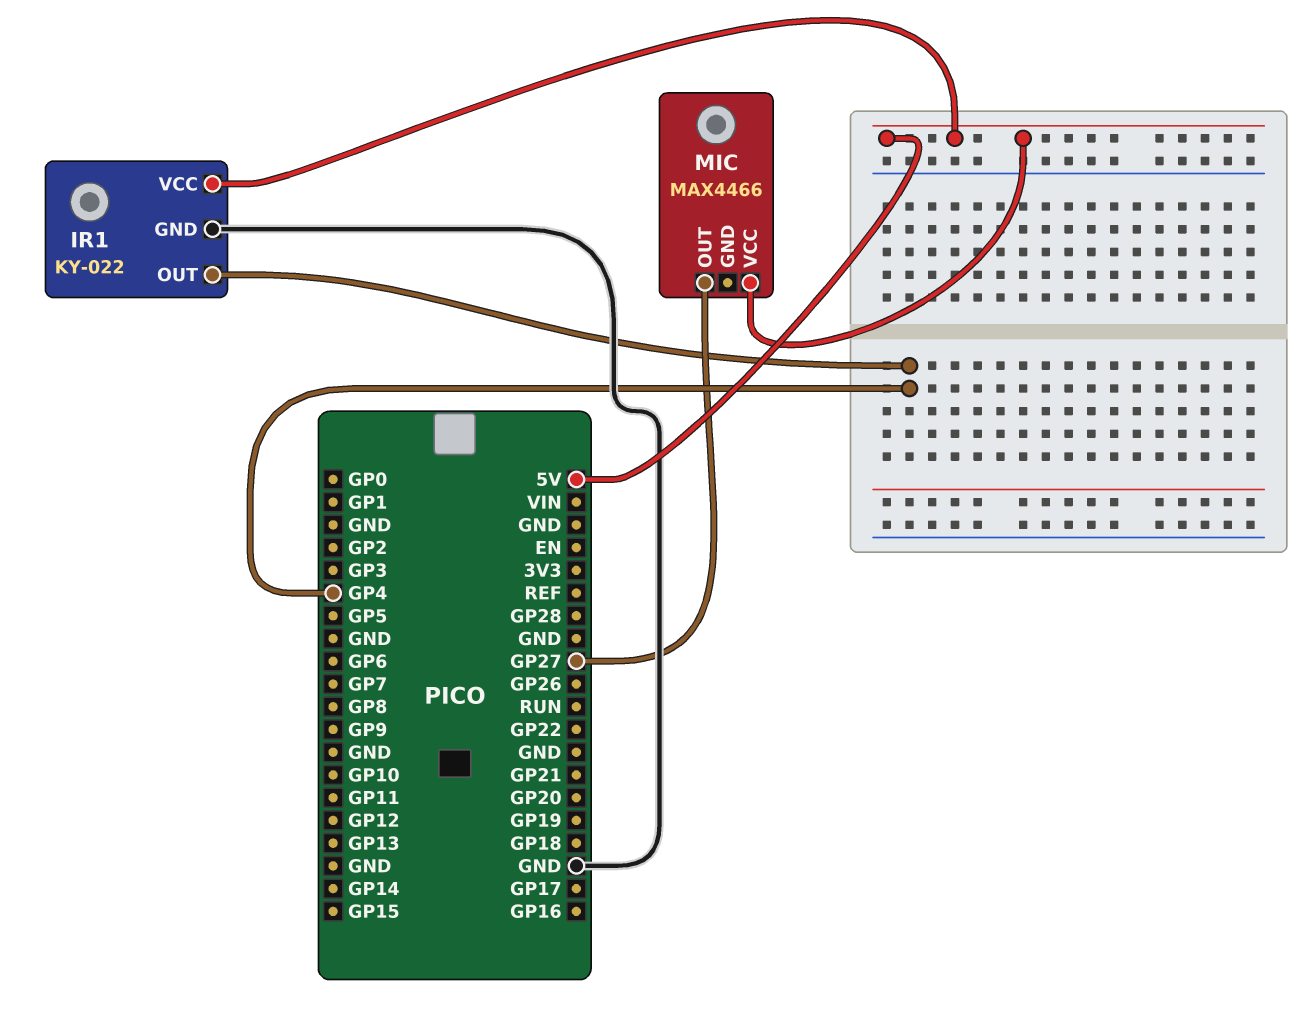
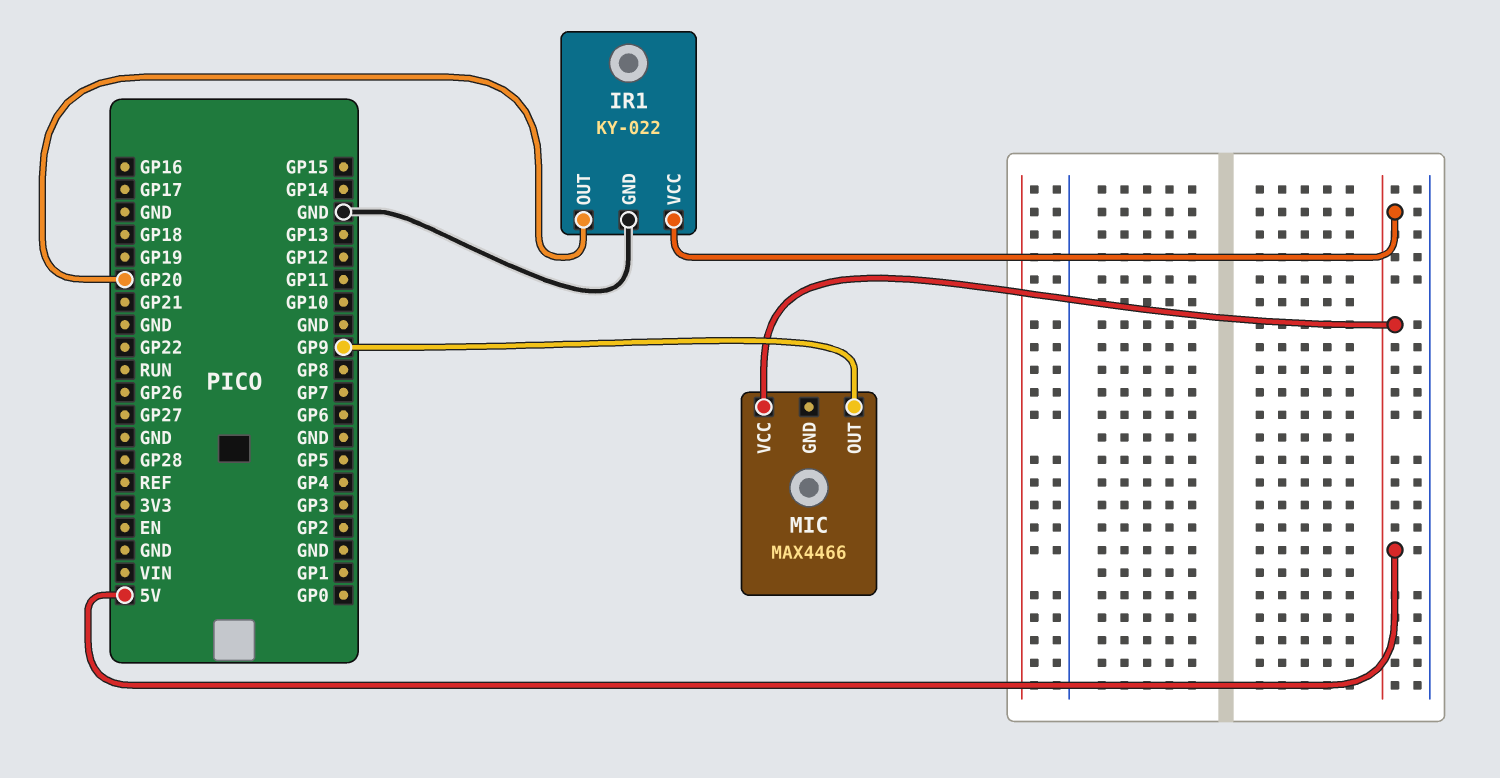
IR1 pin OUT: GP4 -> GP20
MIC pin OUT: GP27 -> GP9

